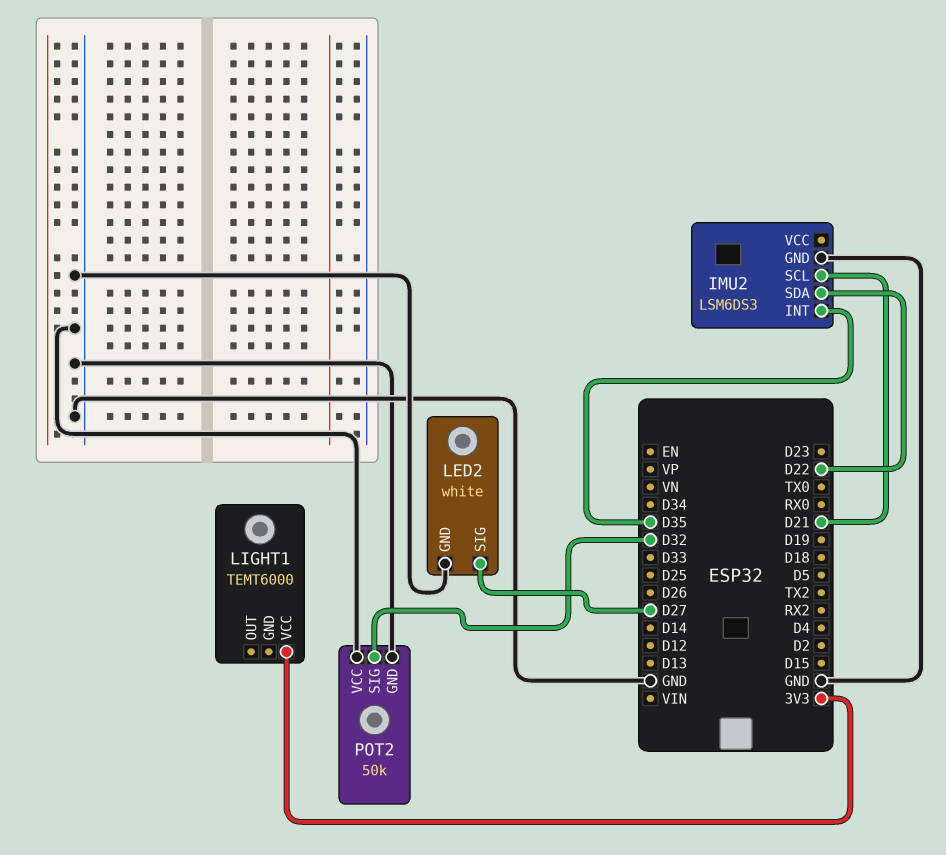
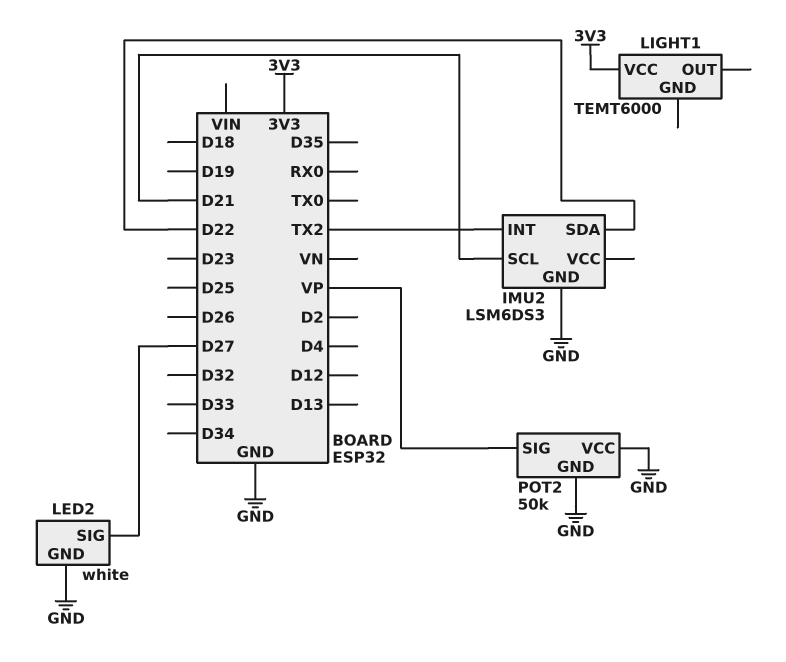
IMU2 pin INT: D35 -> TX2
POT2 pin SIG: D32 -> VP

